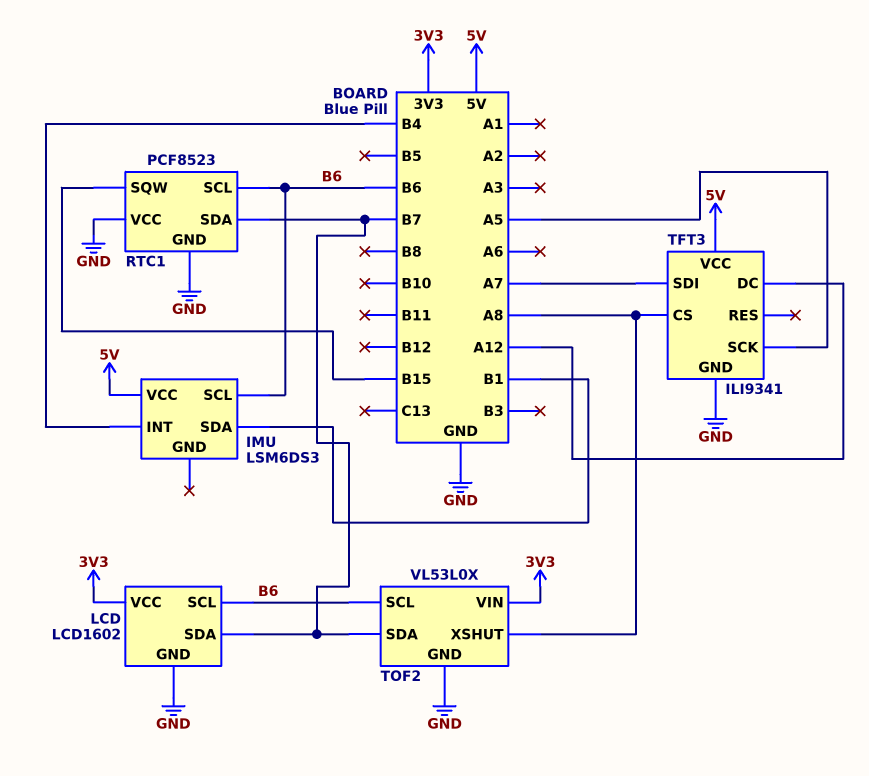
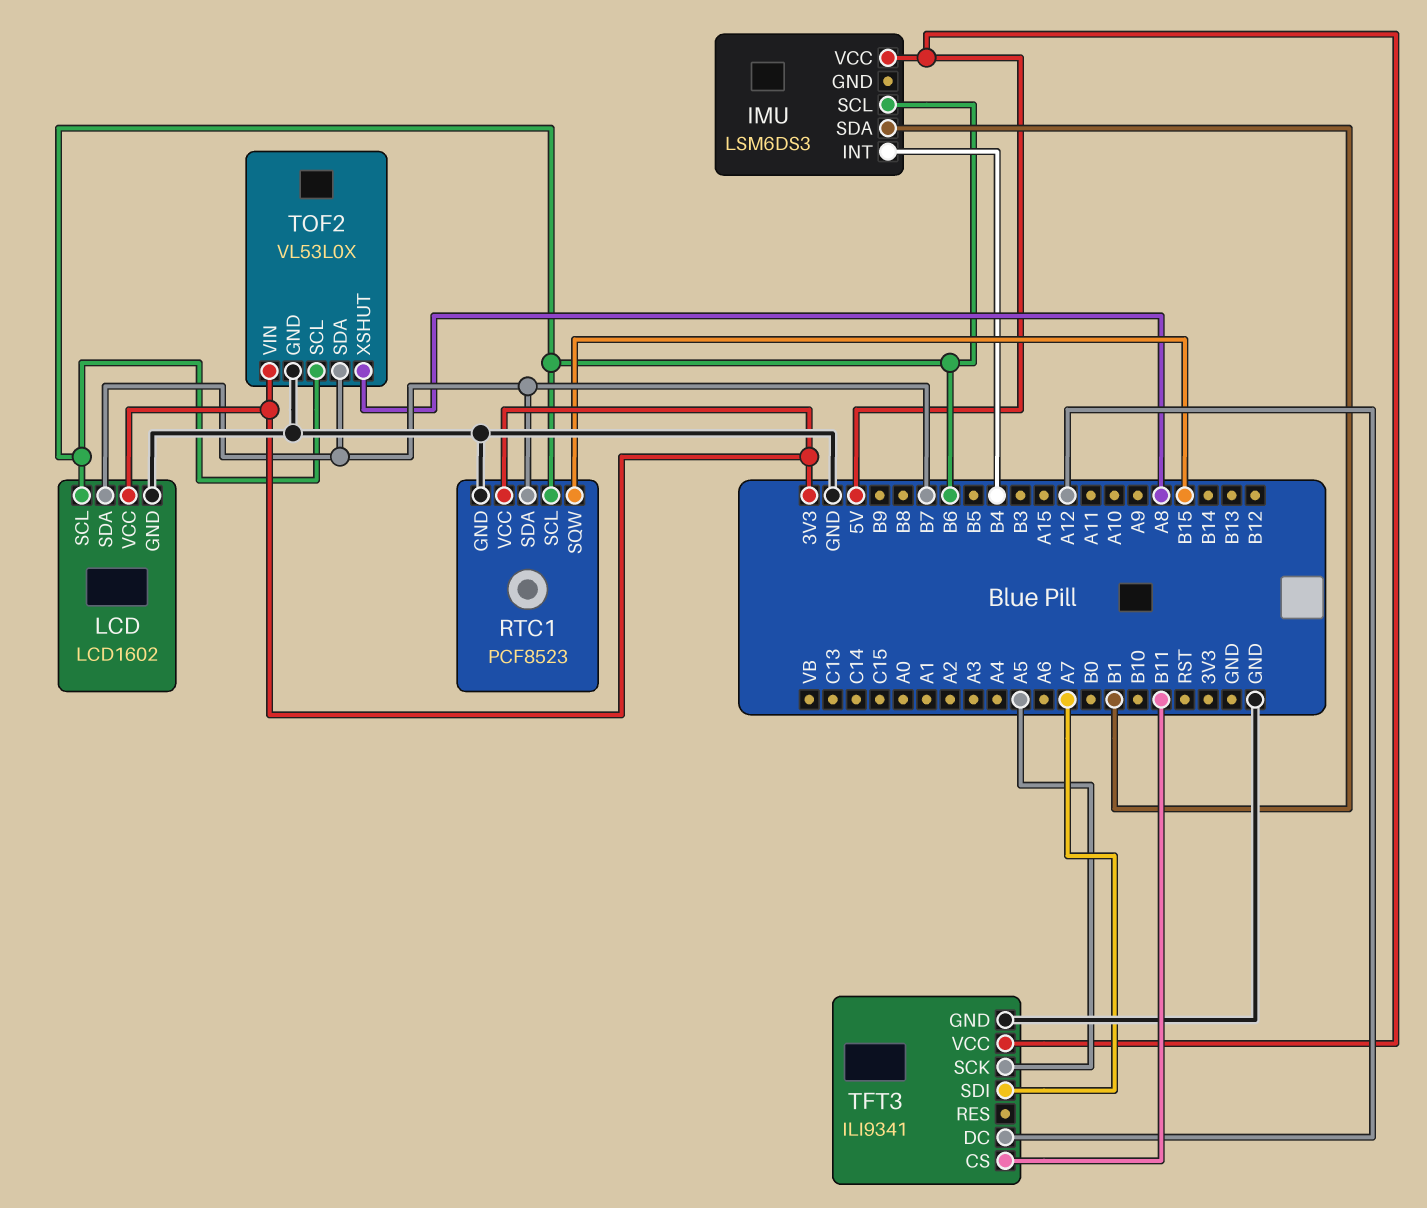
RTC1 pin VCC: GND -> 3V3
TFT3 pin CS: A8 -> B11

